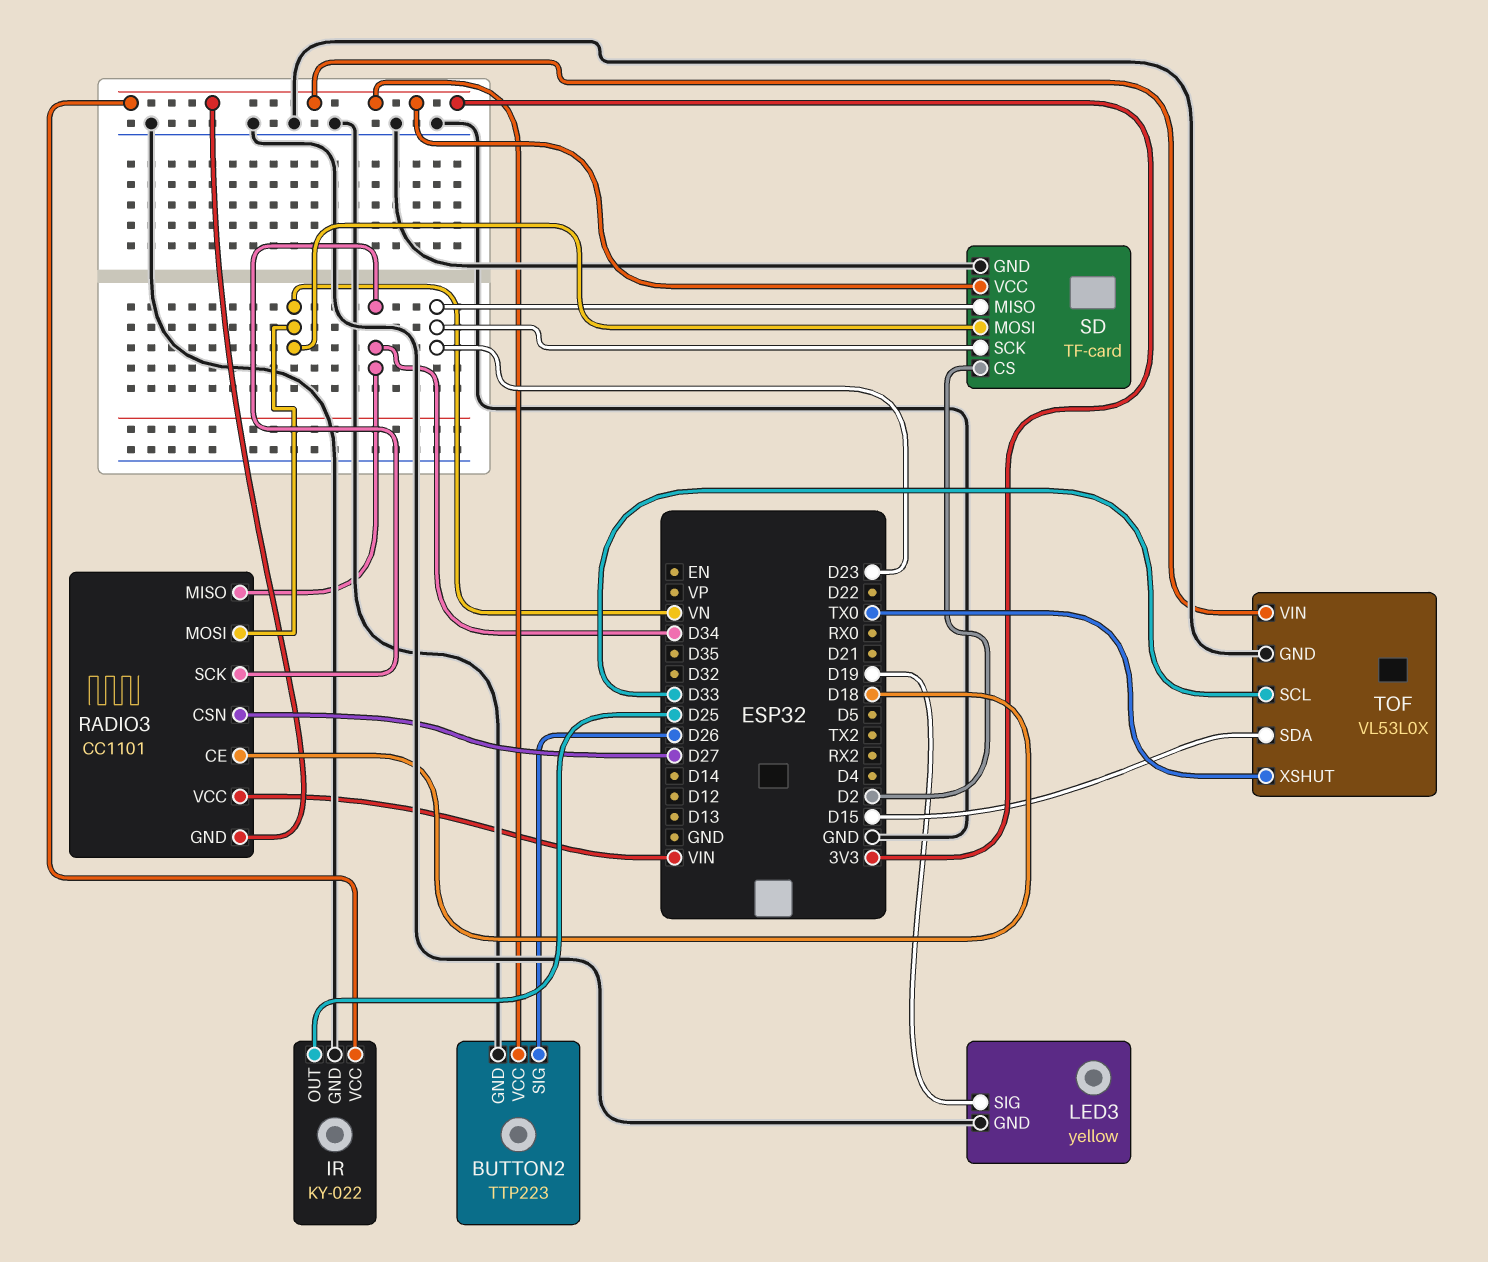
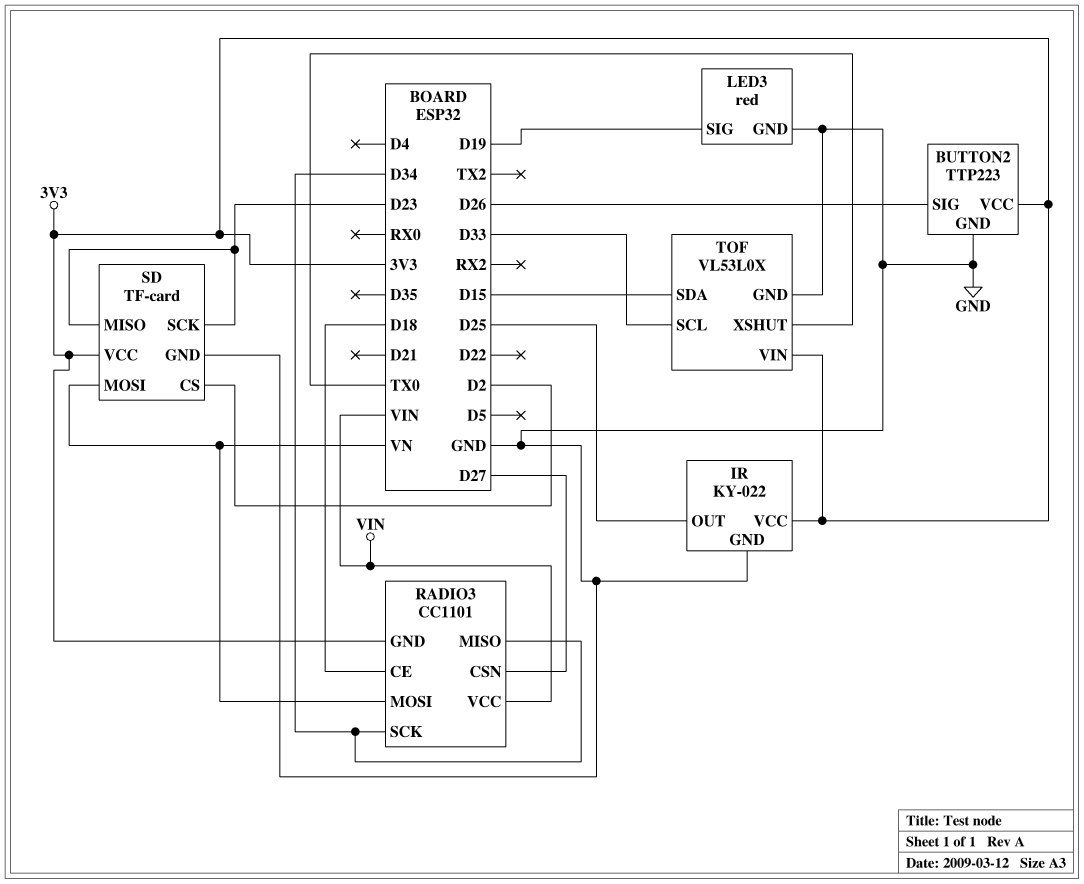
LED3: yellow -> red

